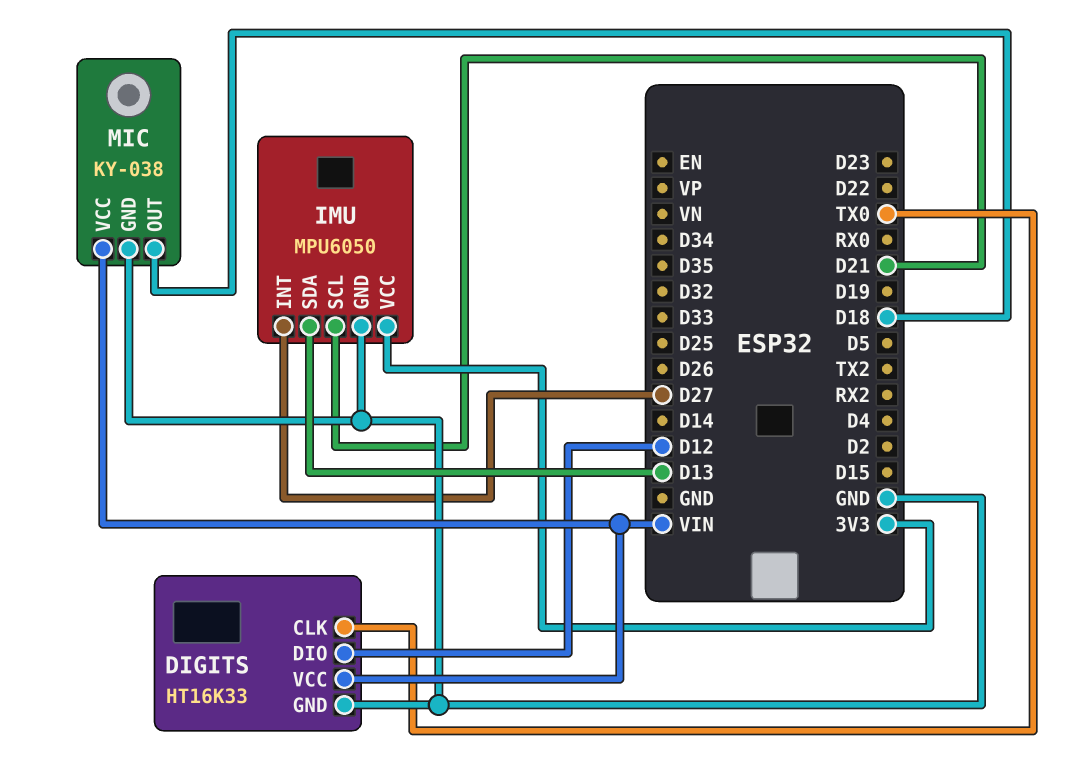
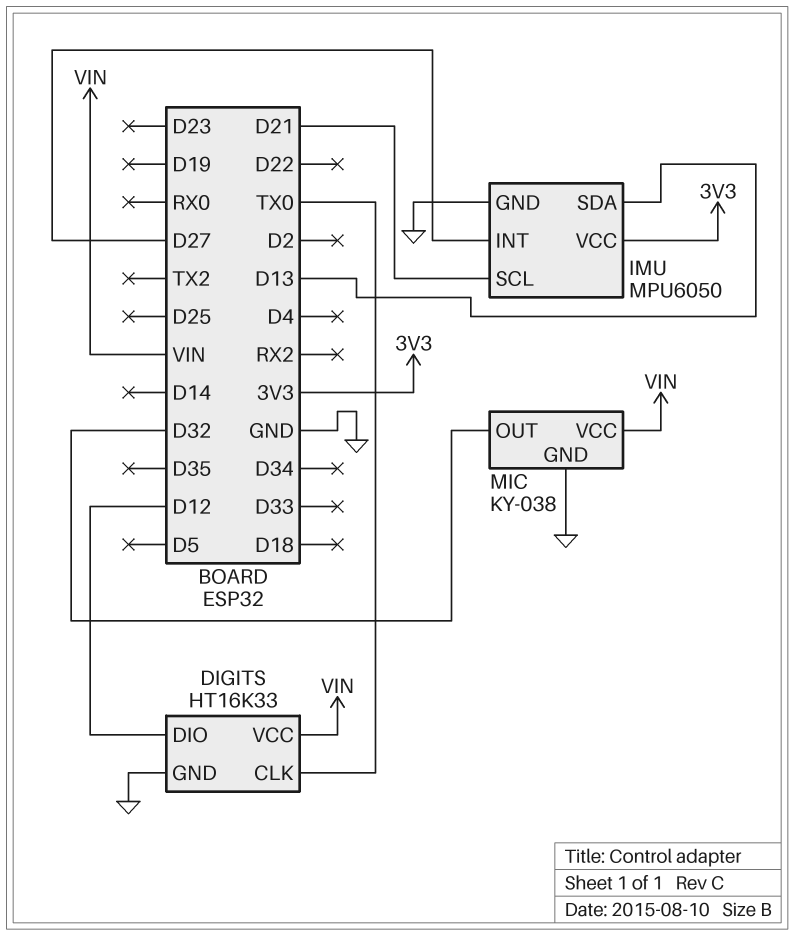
MIC pin OUT: D18 -> D32

